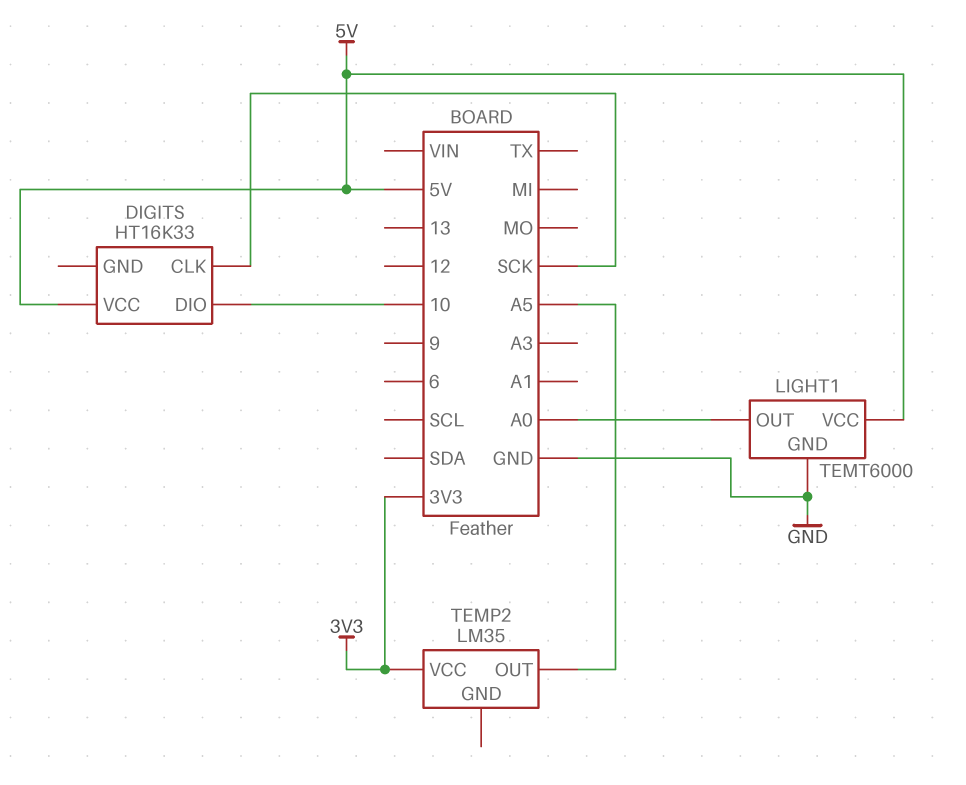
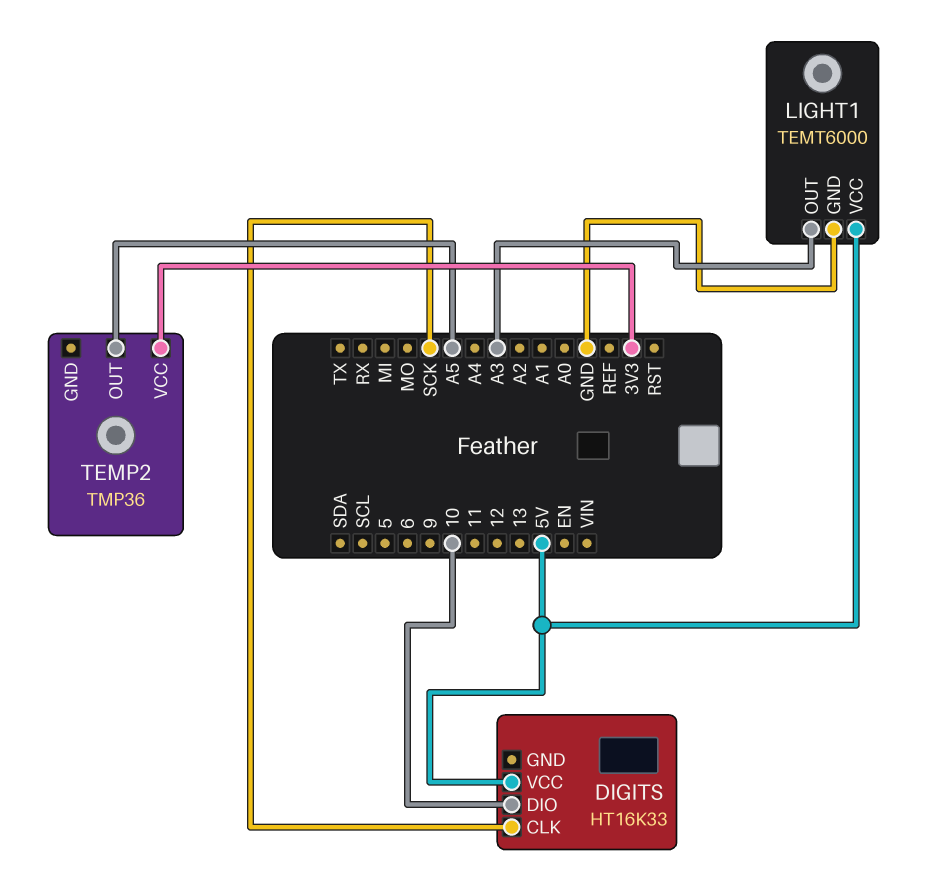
LIGHT1 pin OUT: A0 -> A3
TEMP2: LM35 -> TMP36

